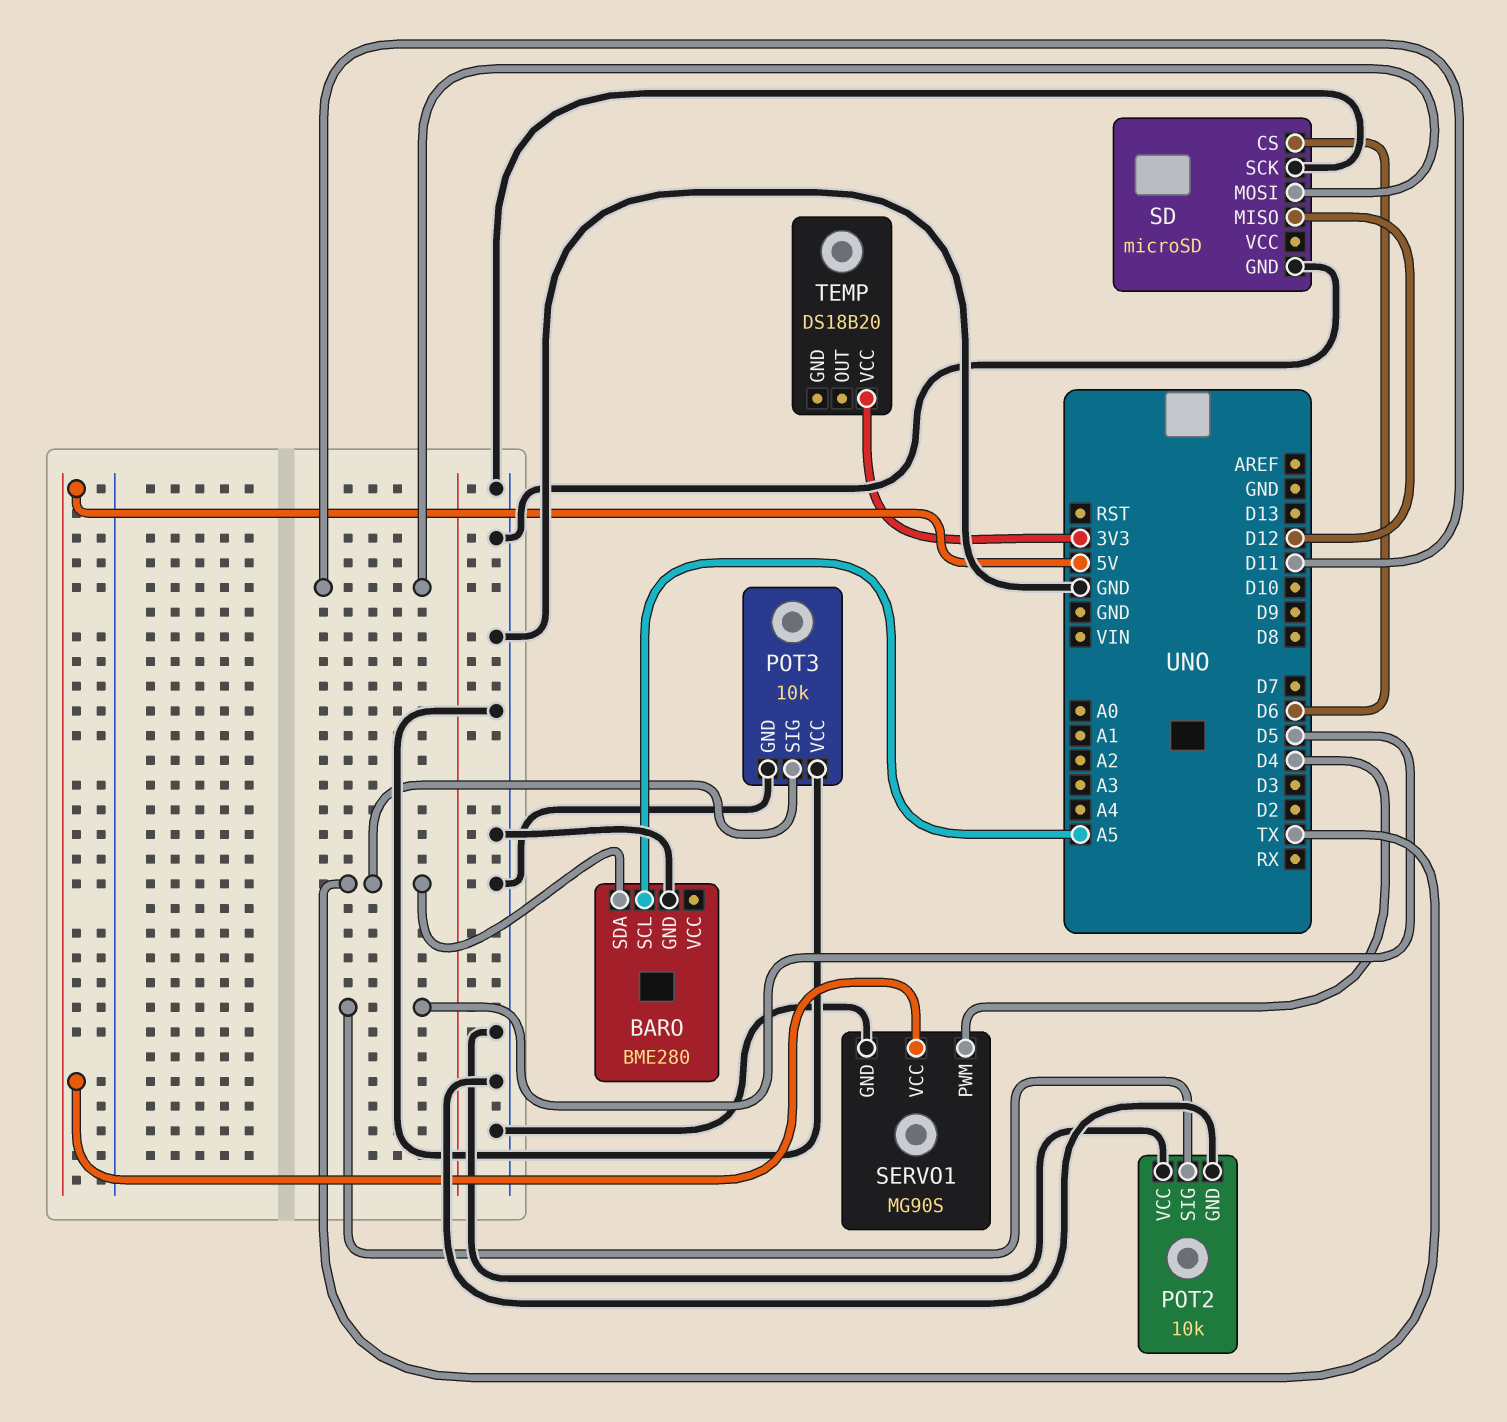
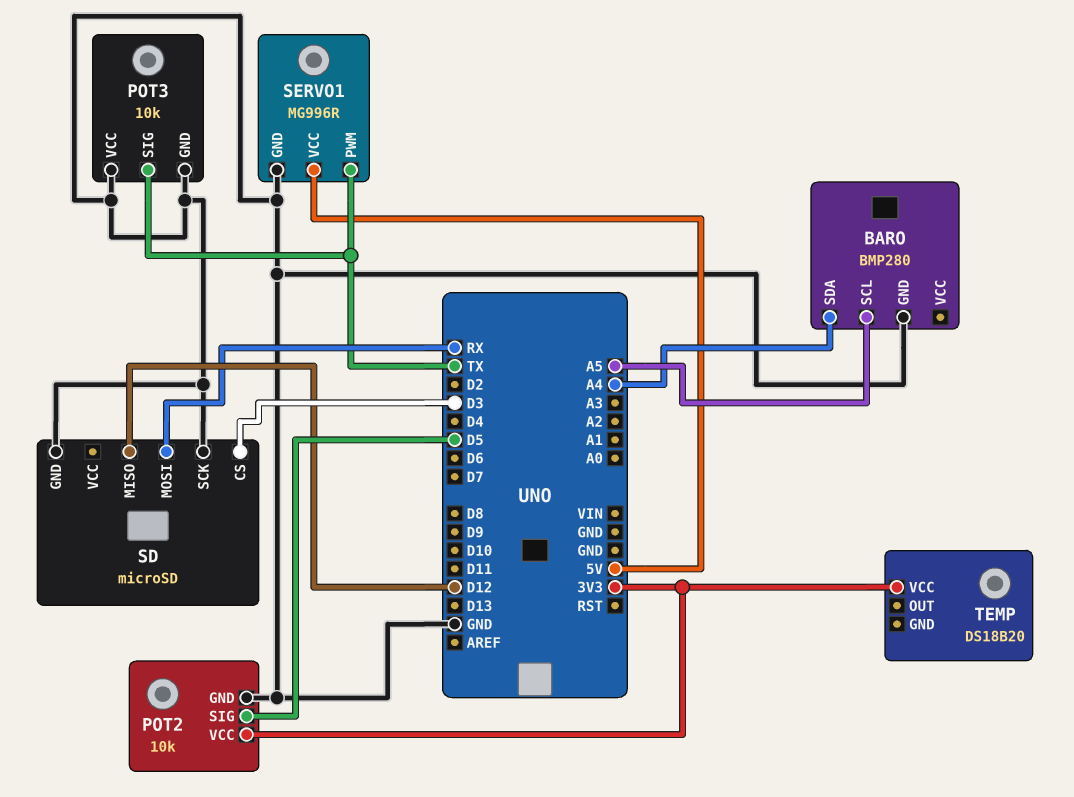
BARO: BME280 -> BMP280
BARO pin SDA: TX -> A4
POT2 pin VCC: GND -> 3V3
SD pin CS: D6 -> D3
SD pin MOSI: D11 -> RX
SERVO1: MG90S -> MG996R
SERVO1 pin PWM: D4 -> TX

